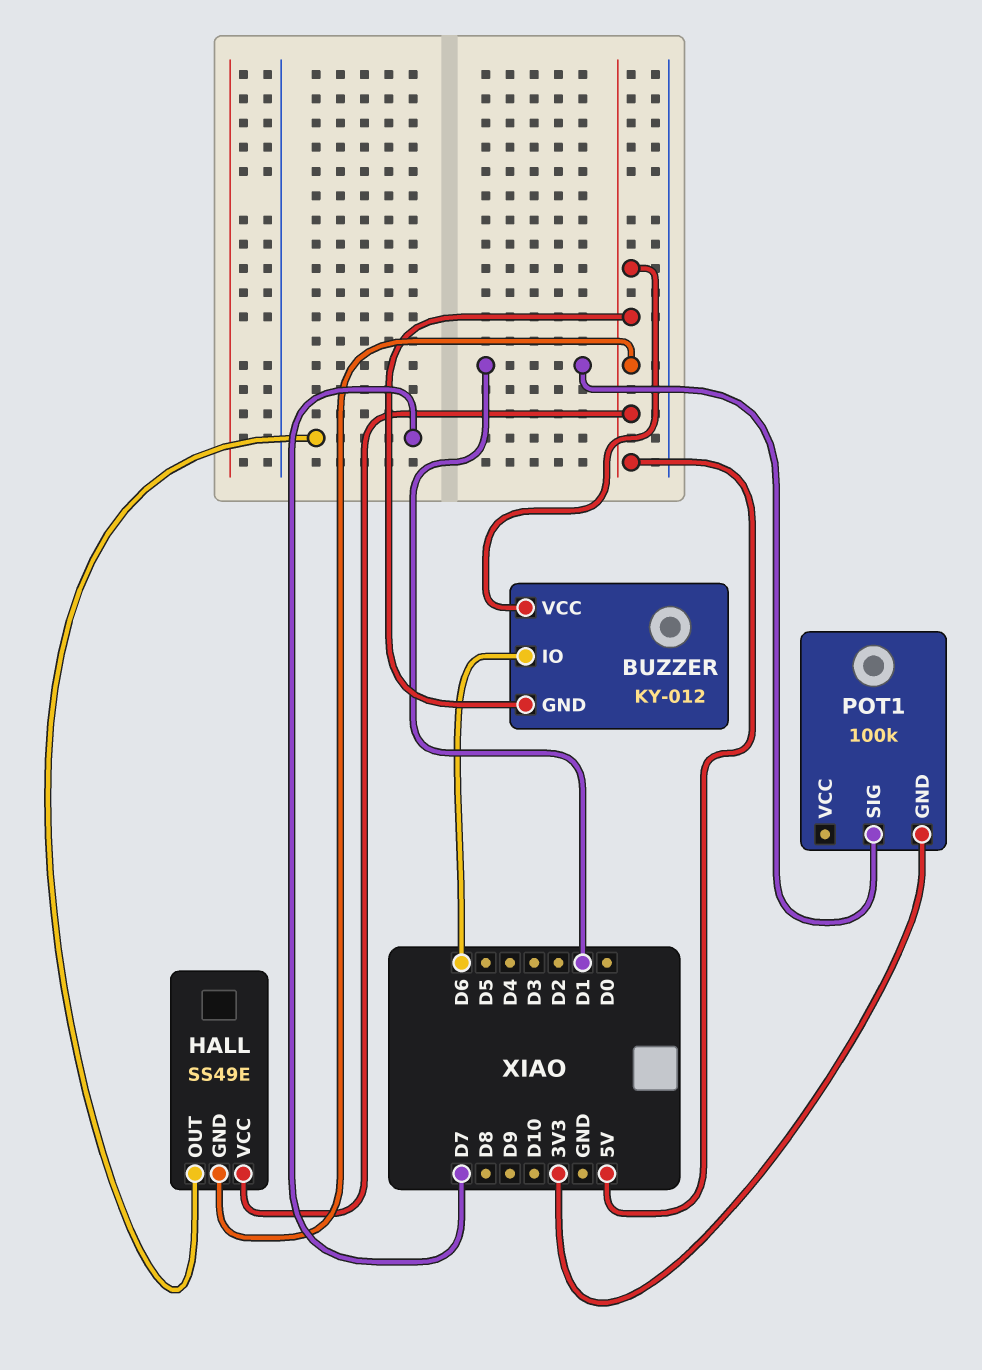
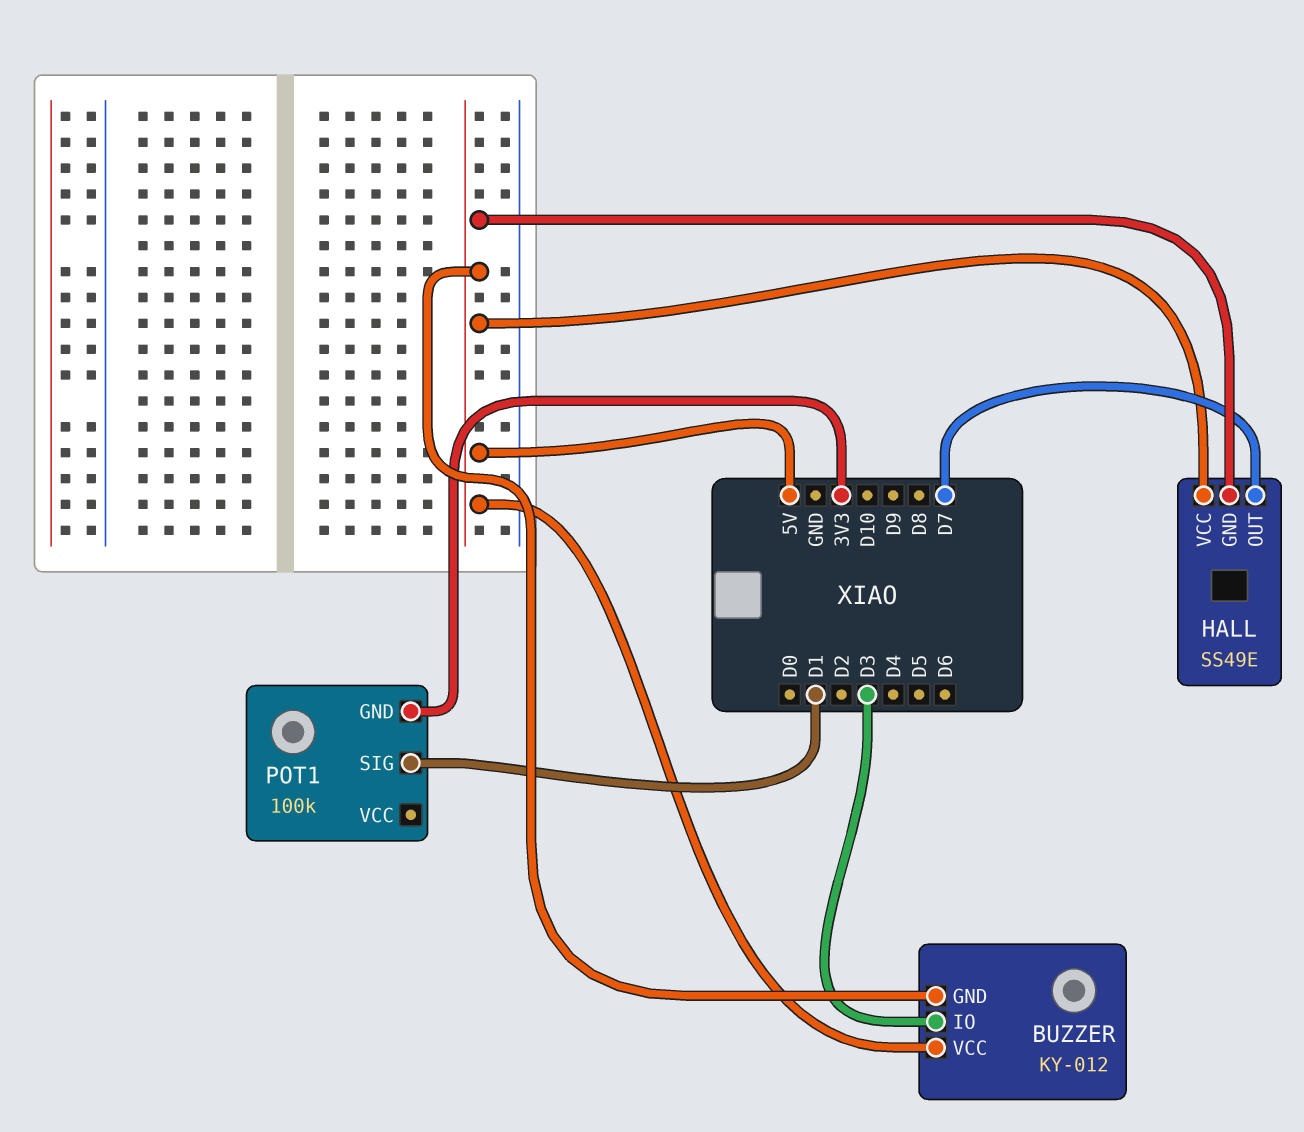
BUZZER pin IO: D6 -> D3

